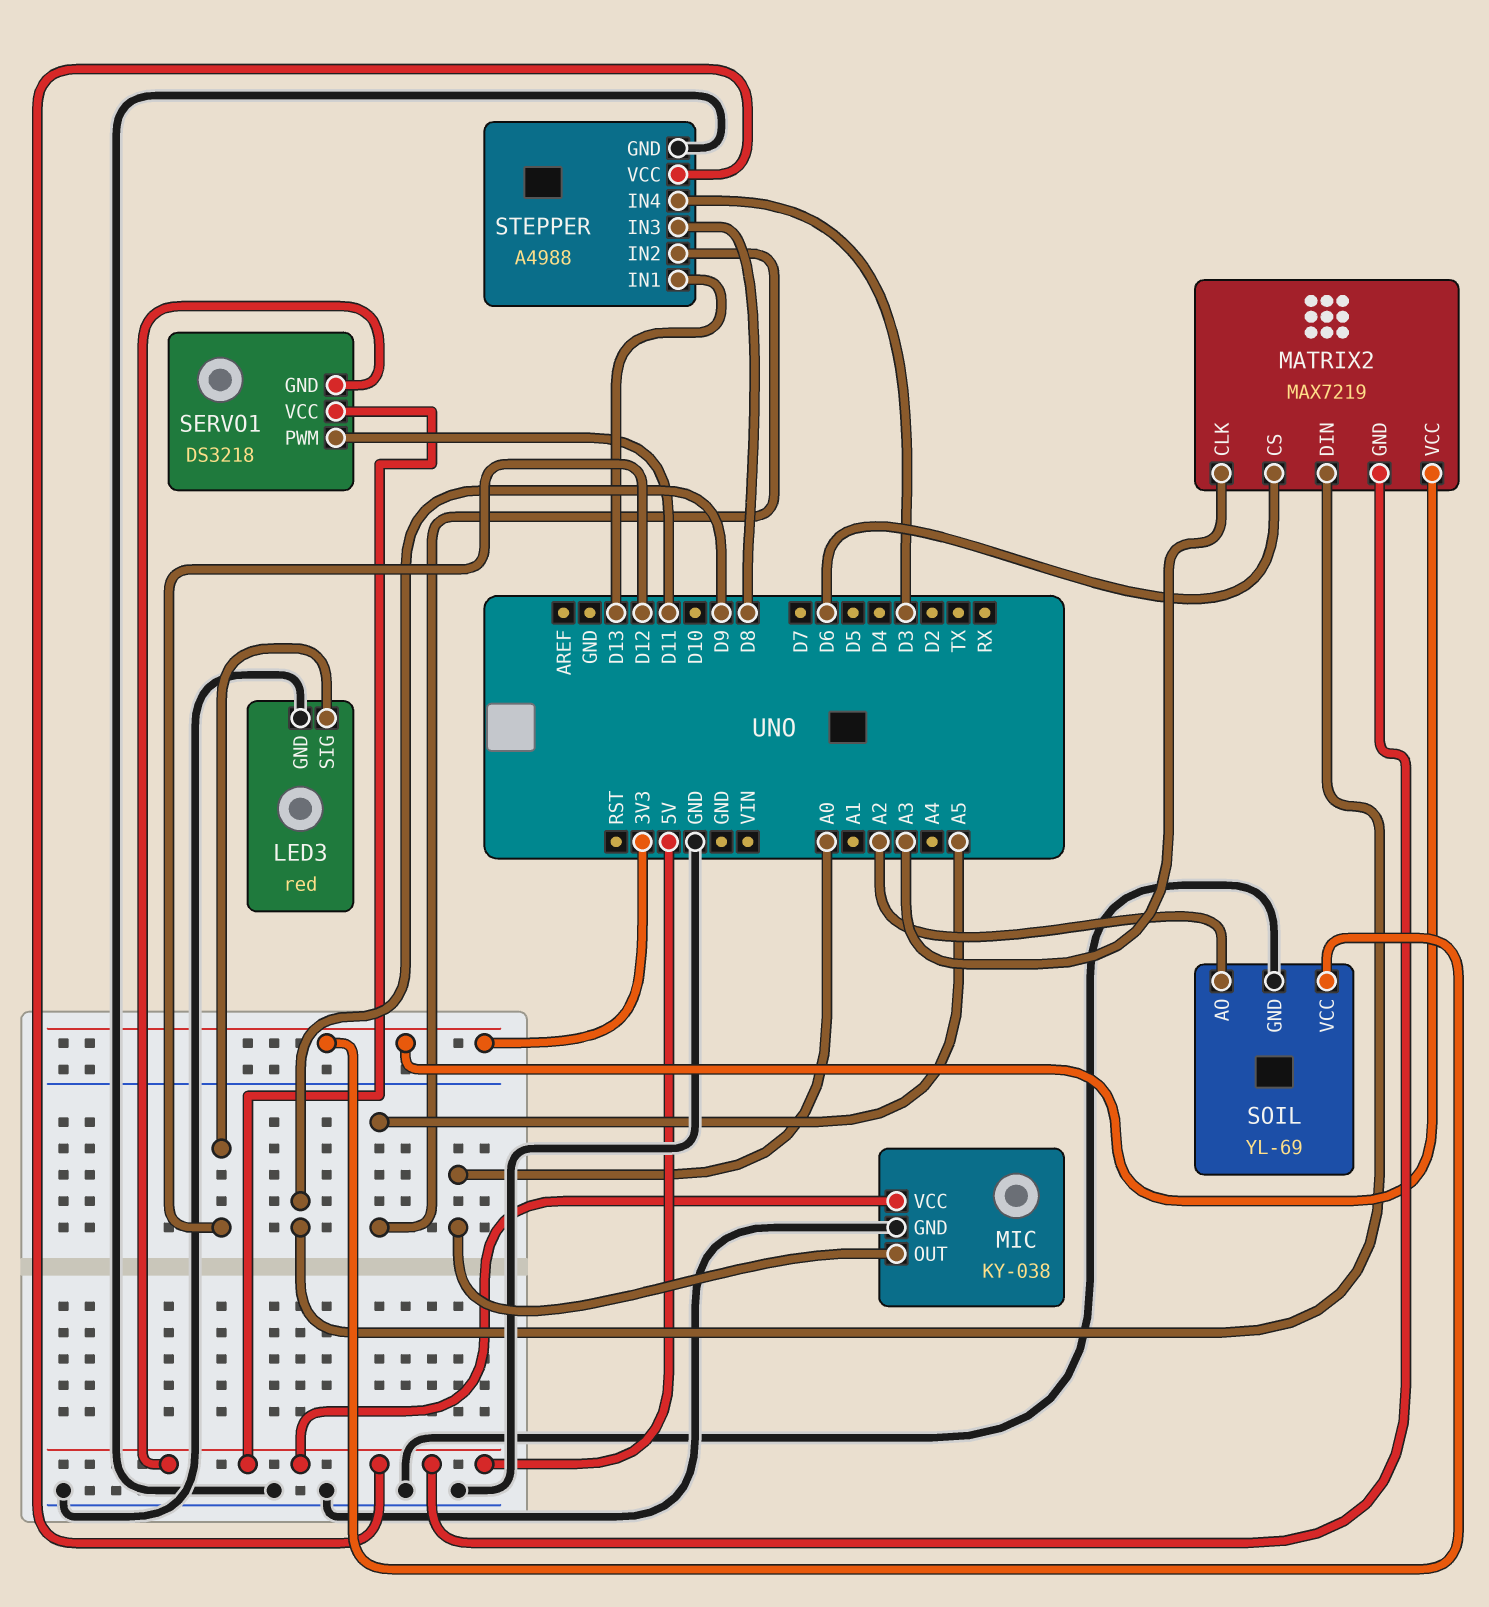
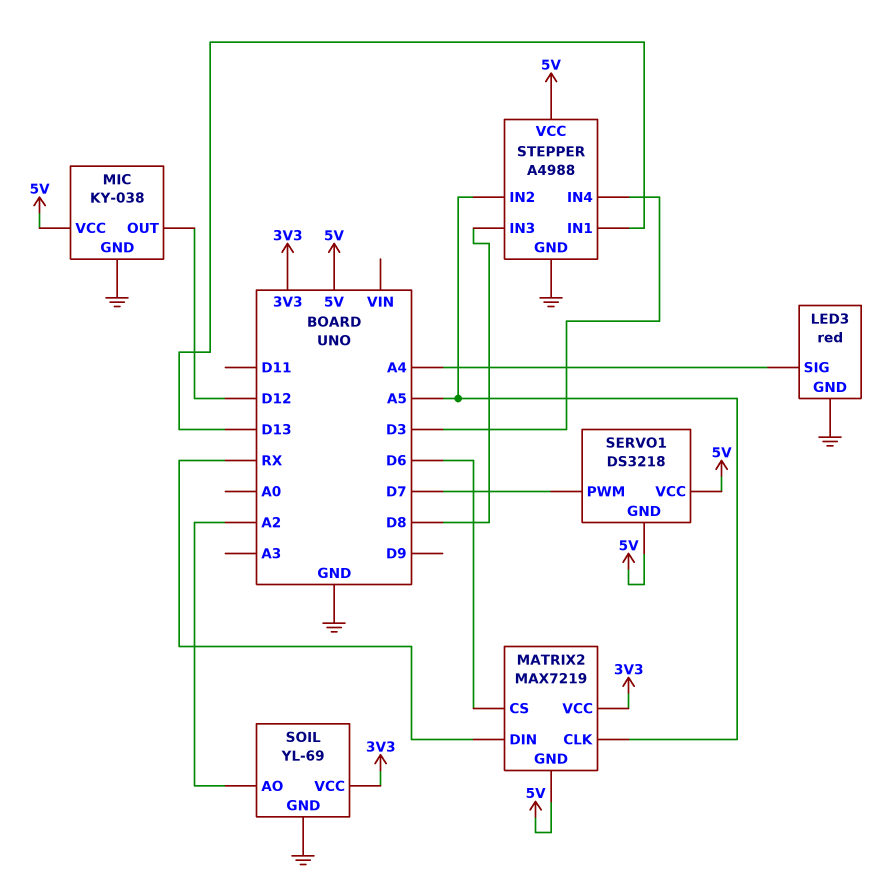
LED3 pin SIG: D12 -> A4
MATRIX2 pin CLK: A3 -> A5
MATRIX2 pin DIN: D9 -> RX
MIC pin OUT: A0 -> D12
SERVO1 pin PWM: D11 -> D7

